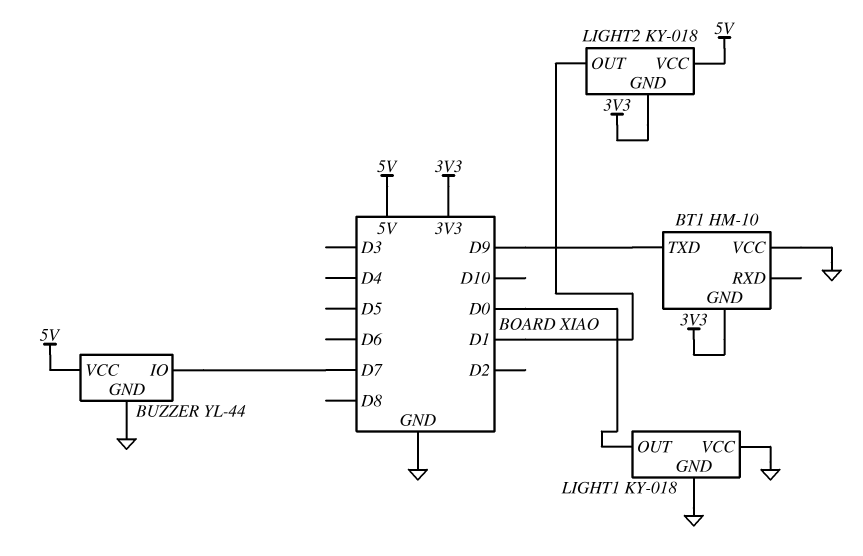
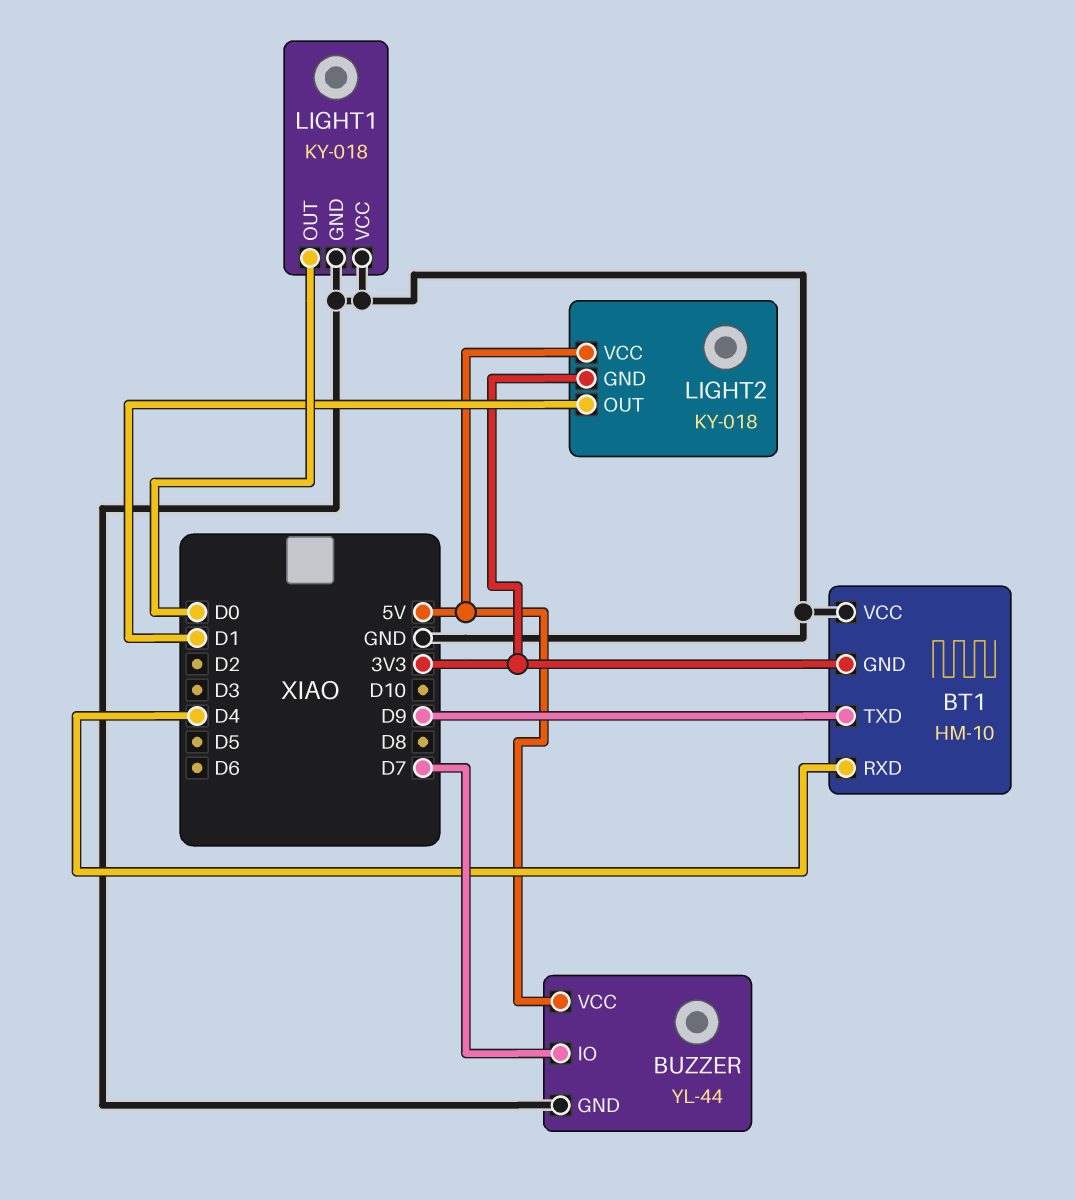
BT1 pin RXD: none -> D4

